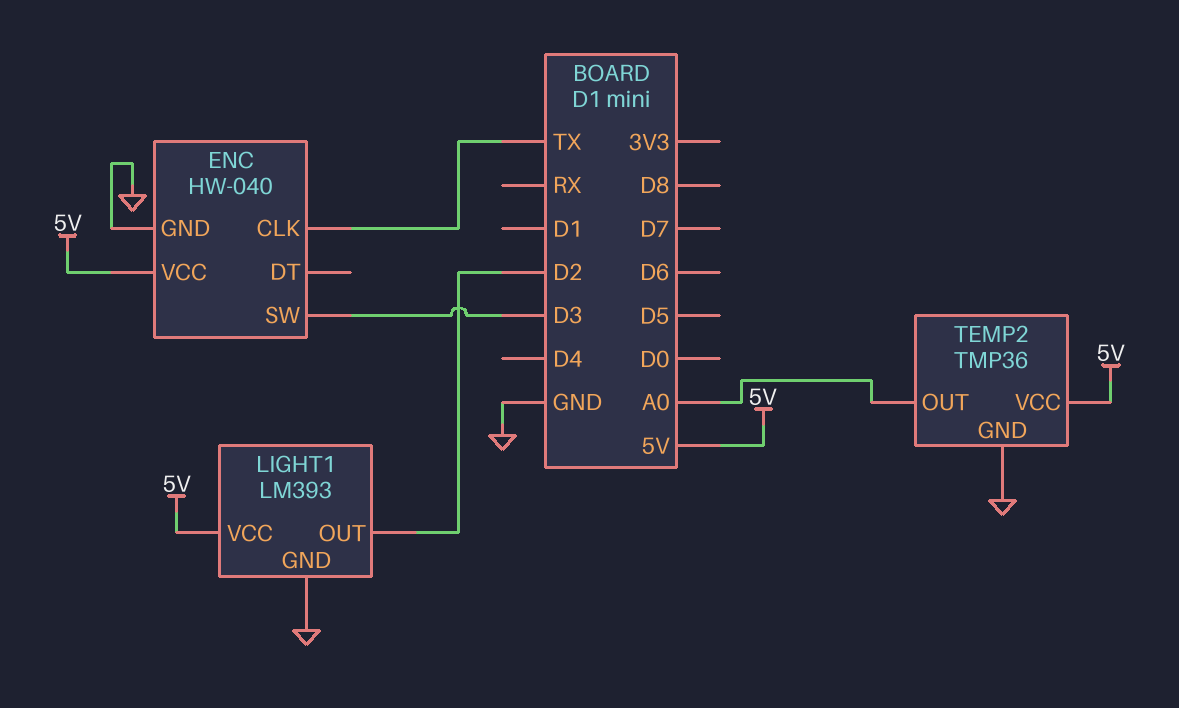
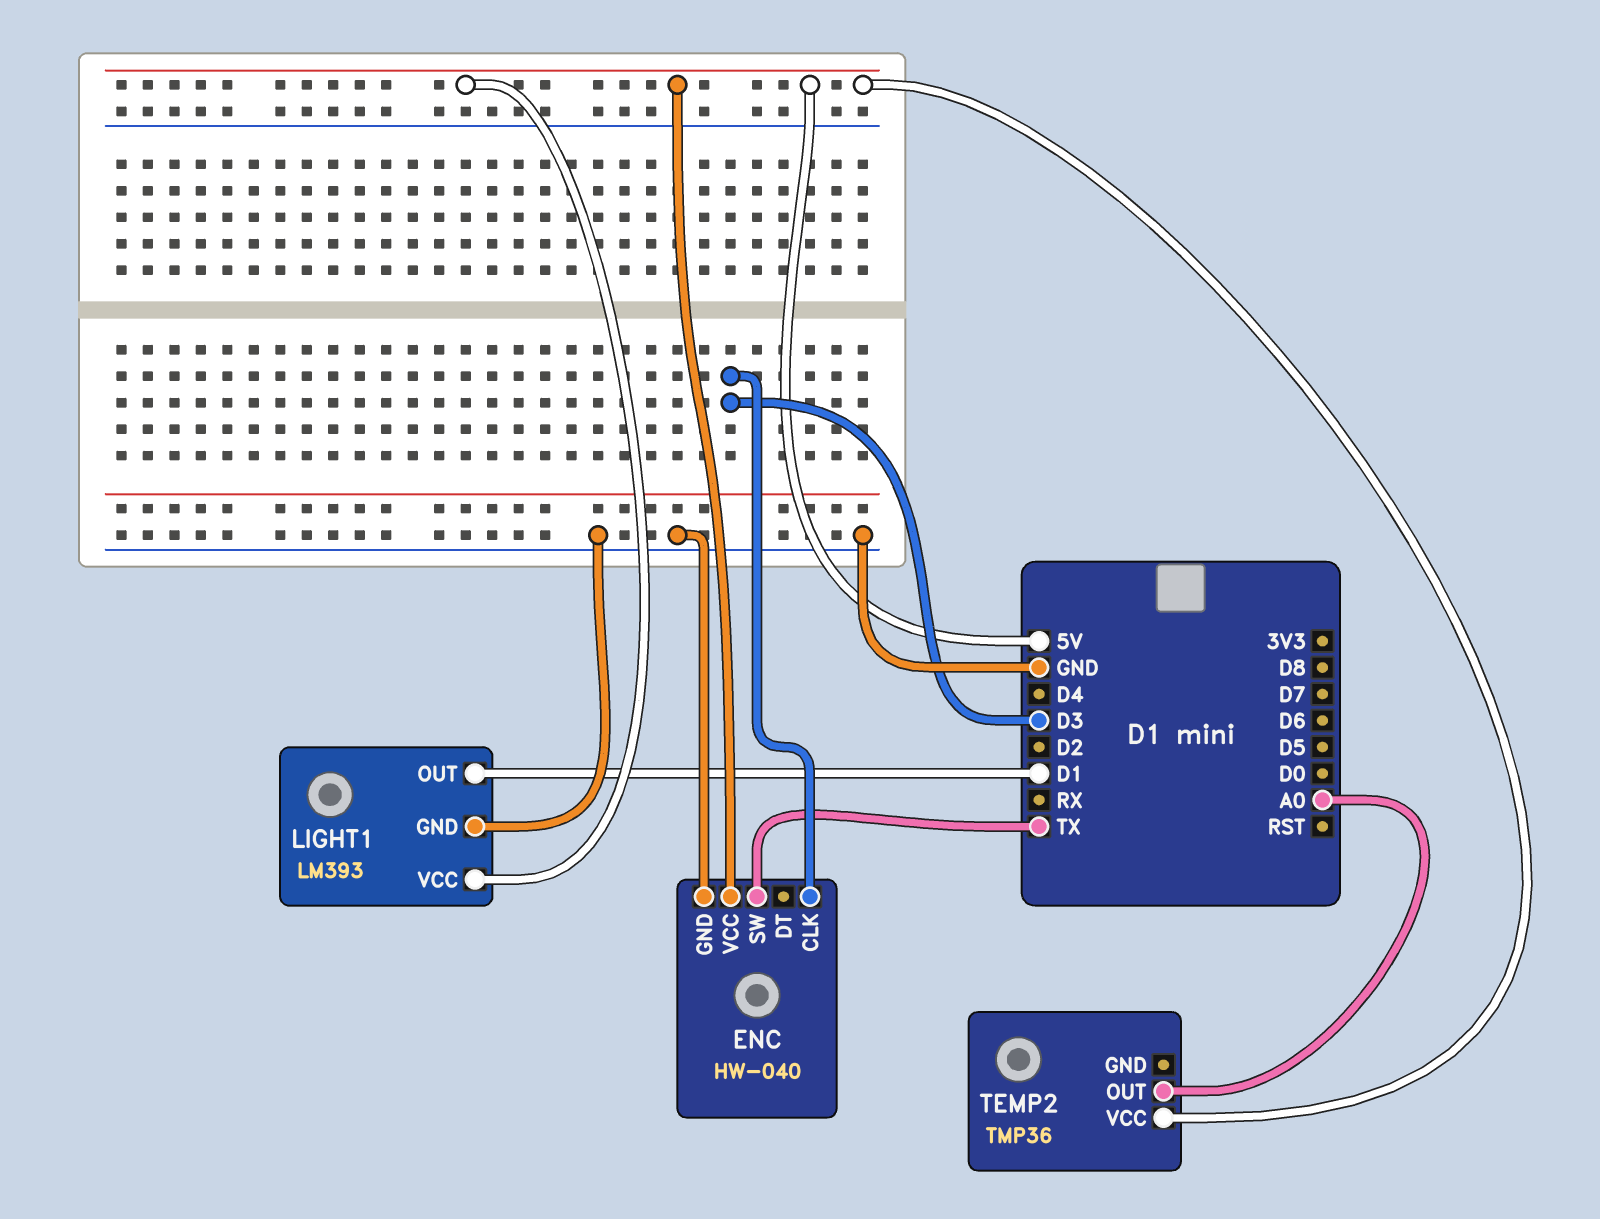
ENC pin CLK: TX -> D3
ENC pin SW: D3 -> TX
LIGHT1 pin OUT: D2 -> D1
TEMP2 pin GND: GND -> none

